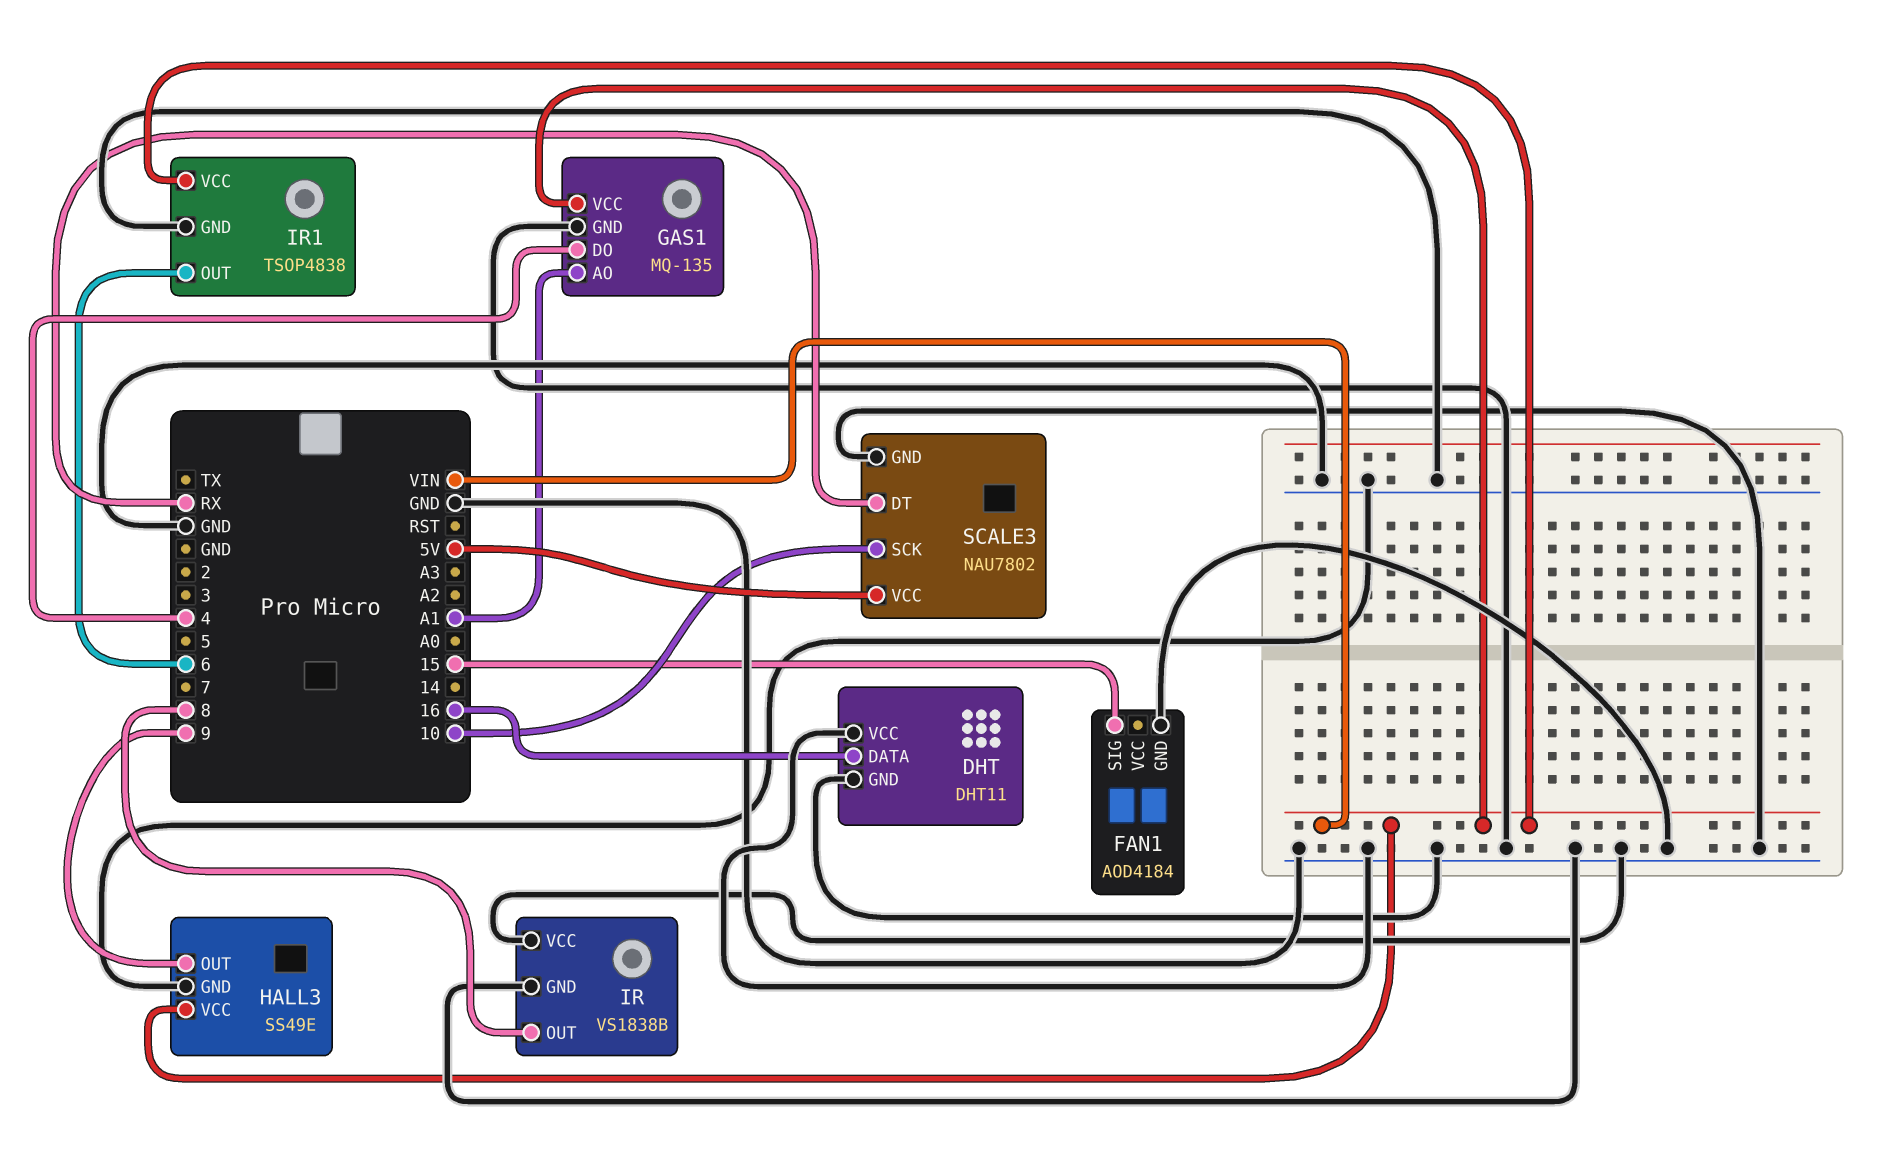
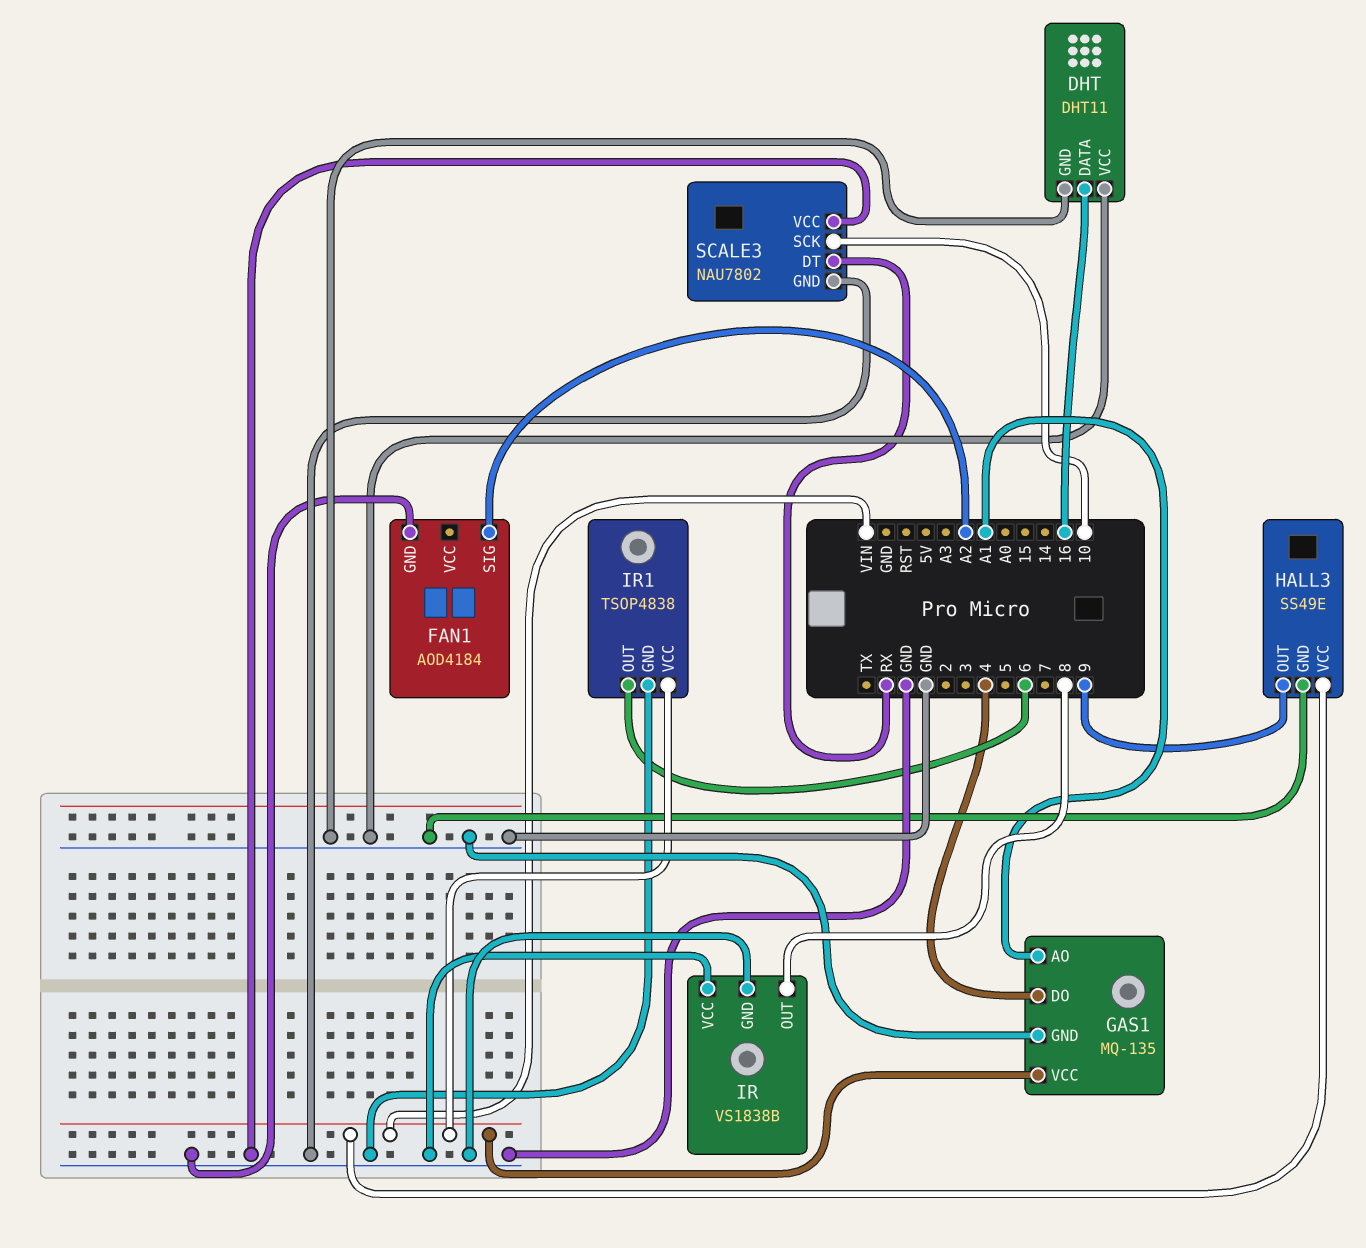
FAN1 pin SIG: 15 -> A2
SCALE3 pin VCC: 5V -> GND

